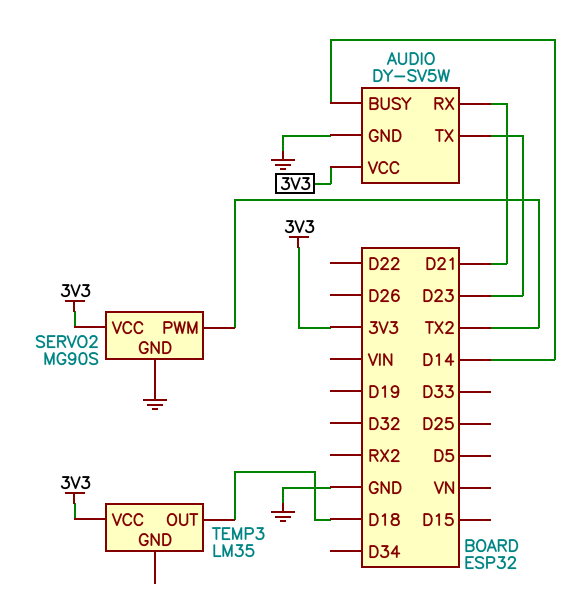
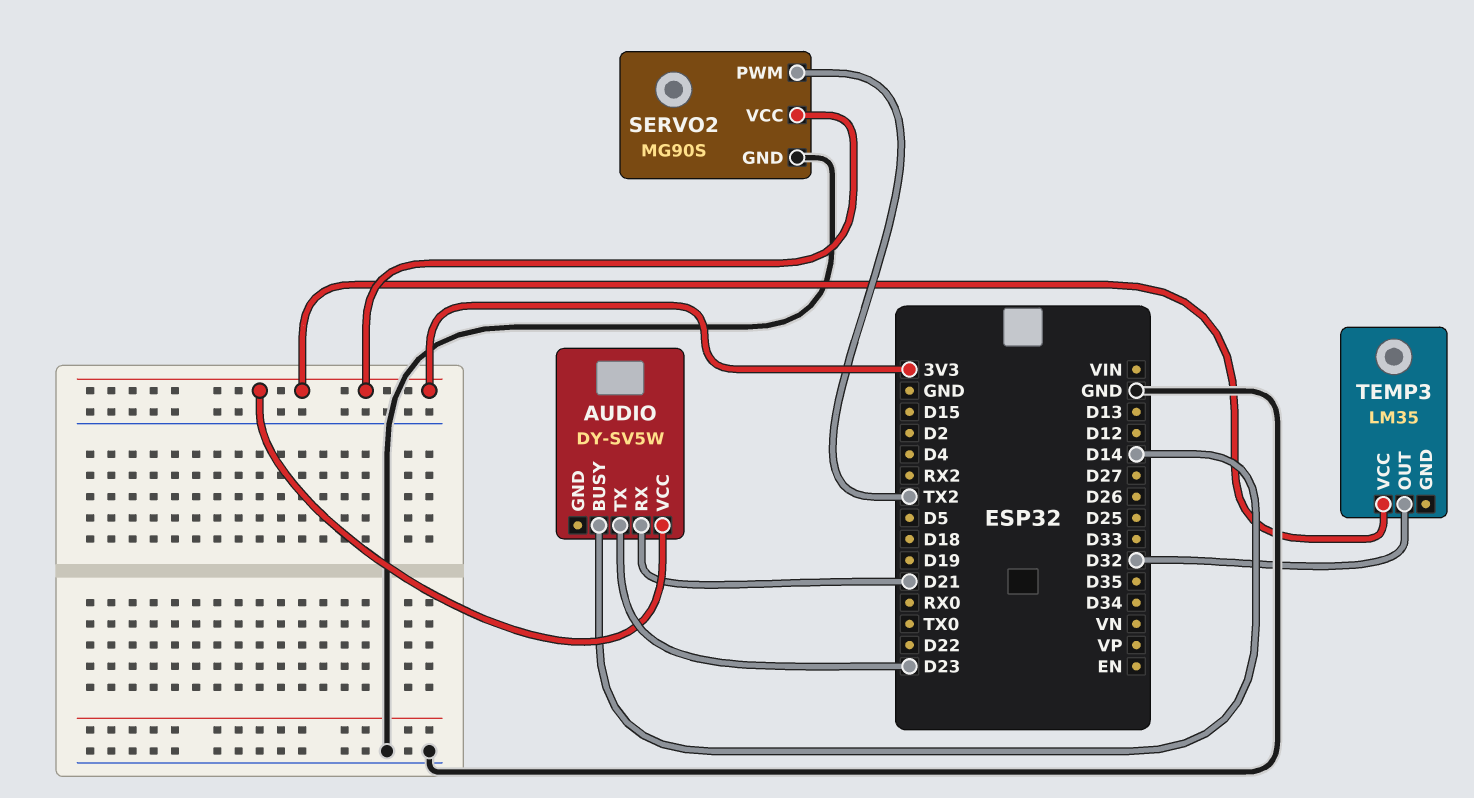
AUDIO pin GND: GND -> none
TEMP3 pin OUT: D18 -> D32

